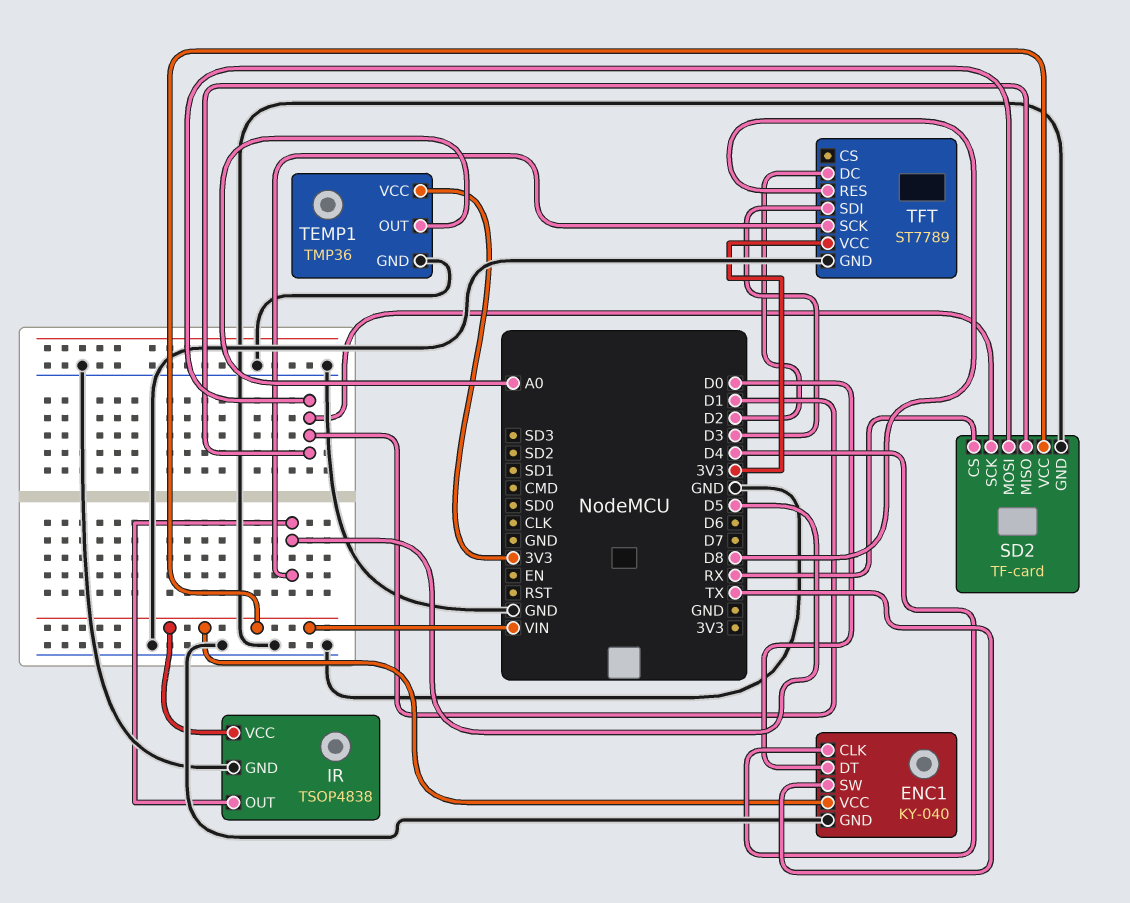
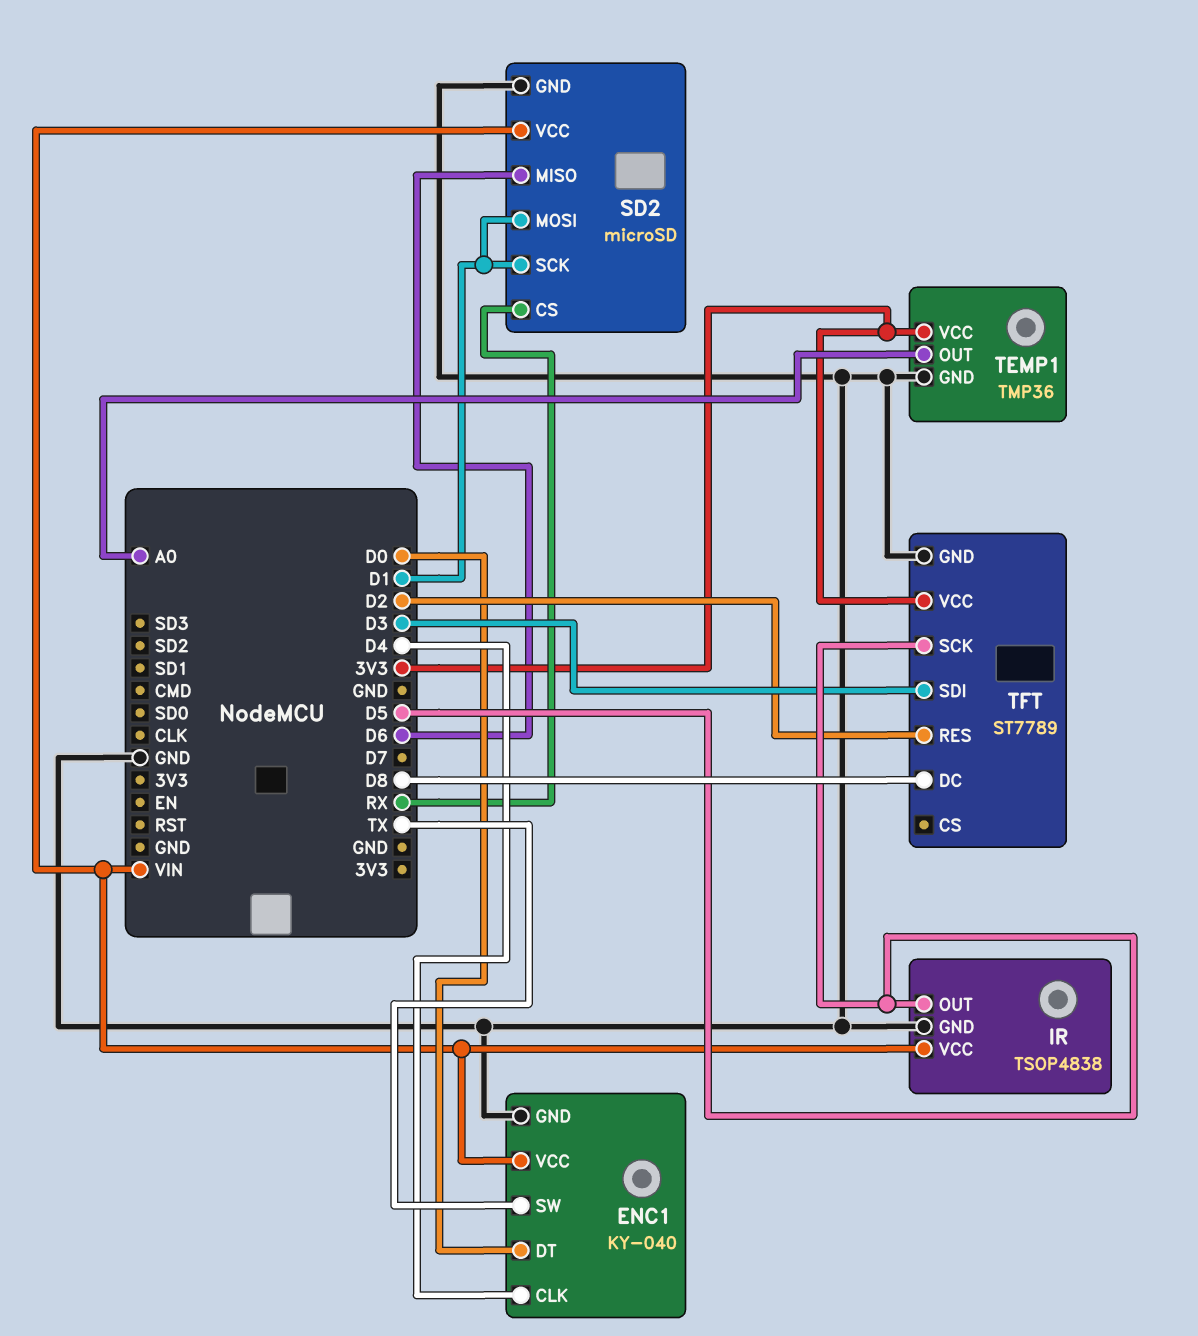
SD2: TF-card -> microSD
SD2 pin MISO: D1 -> D6
TFT pin DC: D2 -> D8
TFT pin RES: D8 -> D2

